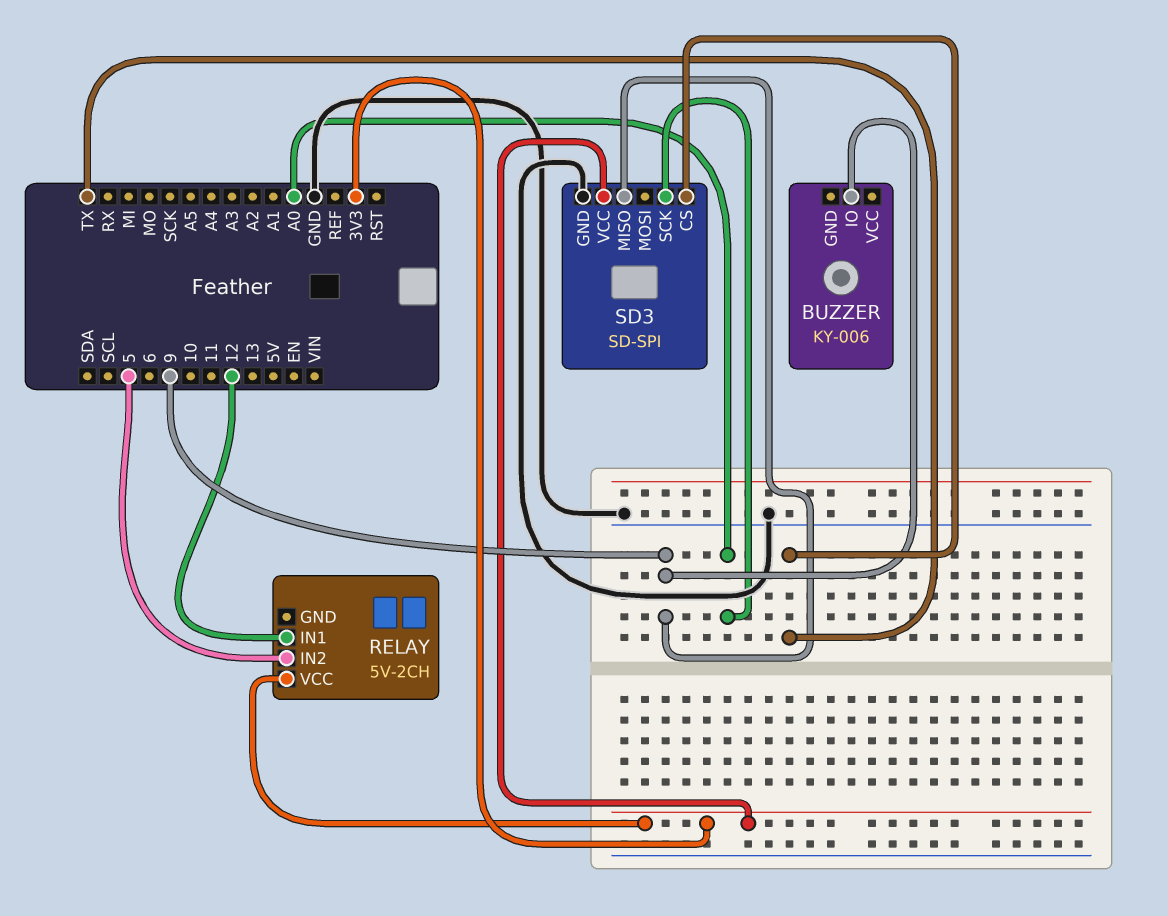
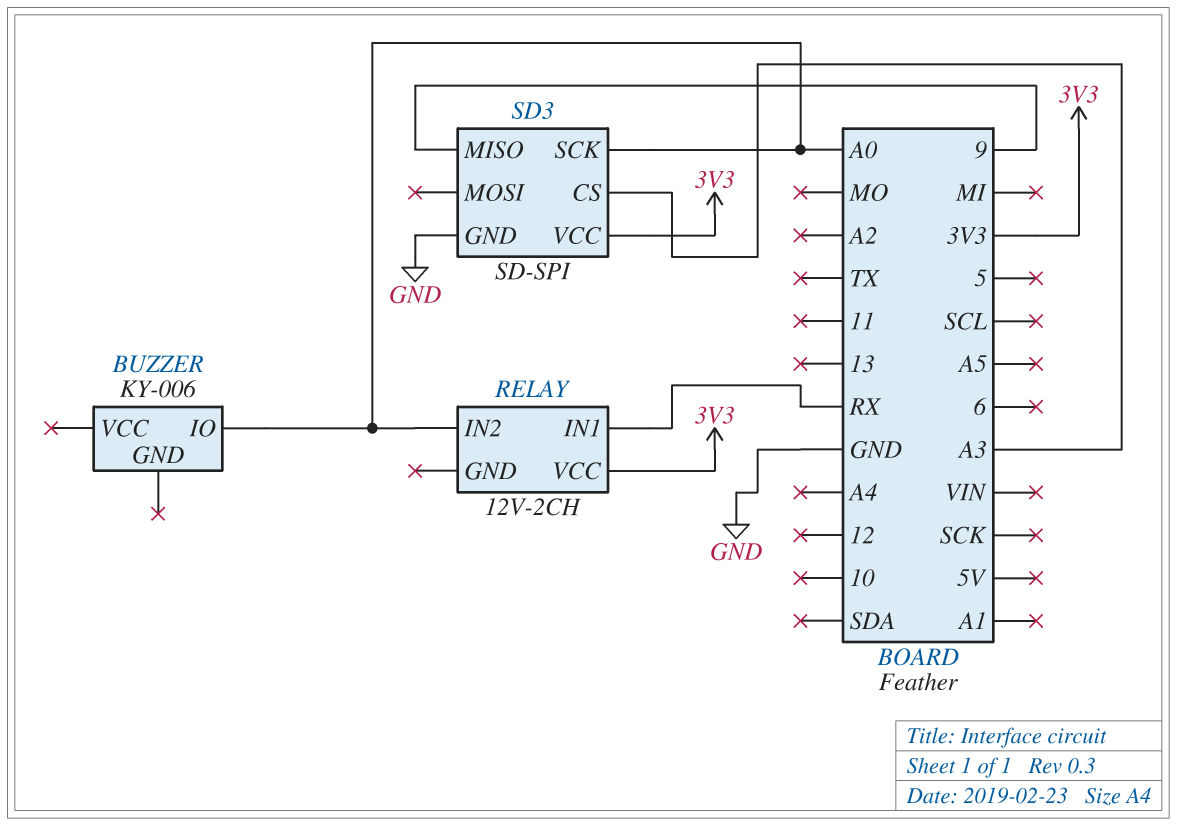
BUZZER pin IO: 9 -> A0
RELAY: 5V-2CH -> 12V-2CH
RELAY pin IN1: 12 -> RX
RELAY pin IN2: 5 -> A0
SD3 pin CS: TX -> A3

